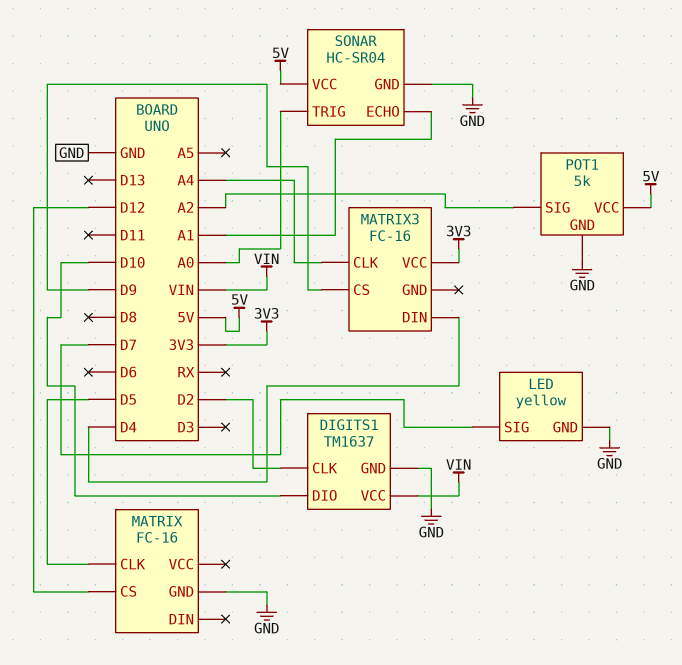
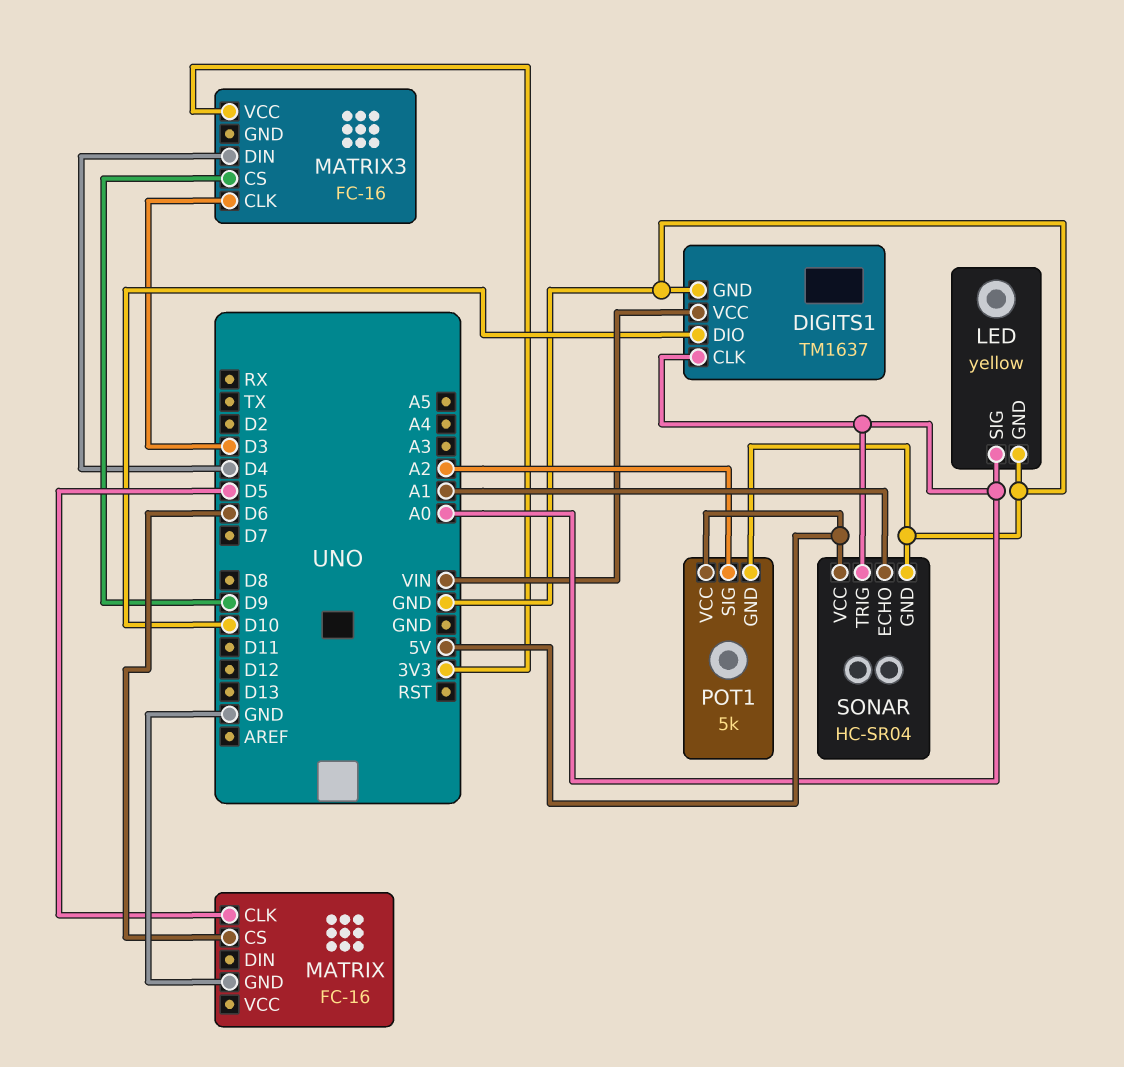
DIGITS1 pin CLK: D2 -> A0
LED pin SIG: D7 -> A0
MATRIX pin CS: D12 -> D6
MATRIX3 pin CLK: A4 -> D3

